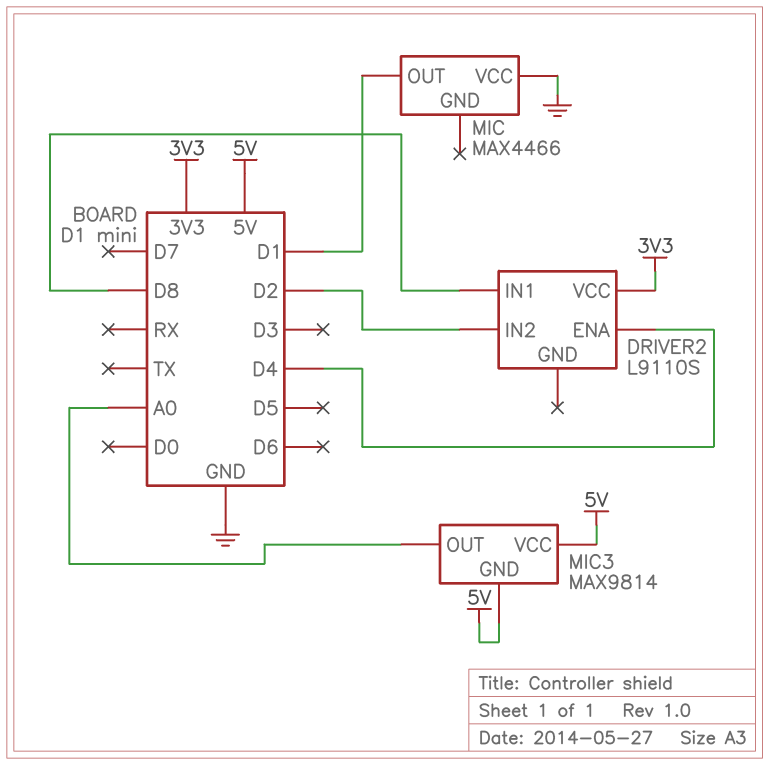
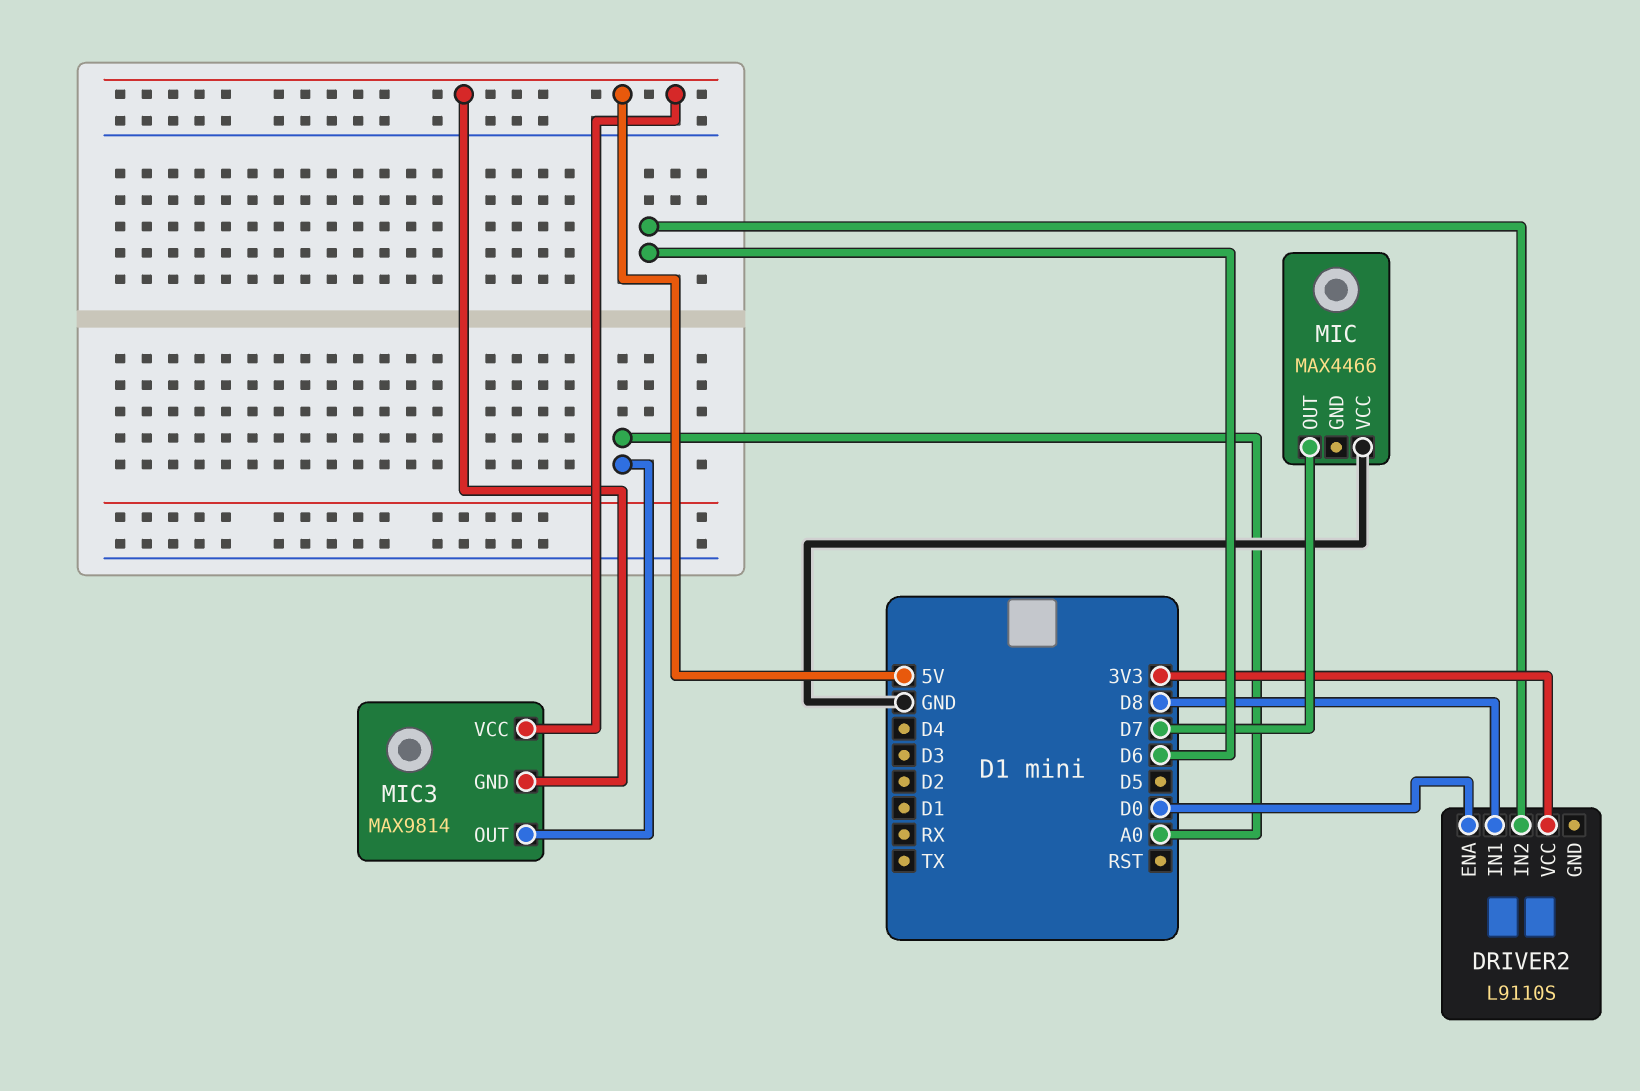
DRIVER2 pin ENA: D4 -> D0
DRIVER2 pin IN2: D2 -> D6
MIC pin OUT: D1 -> D7

